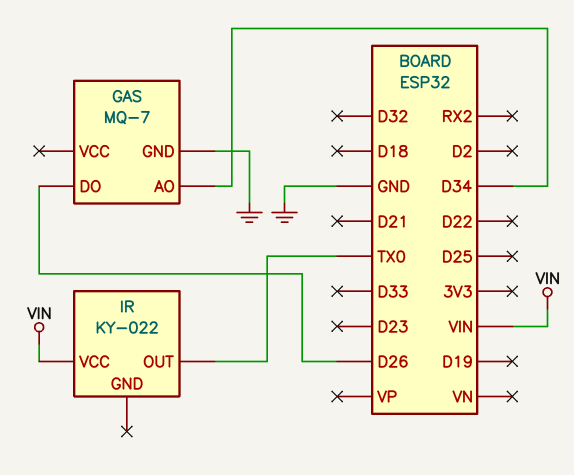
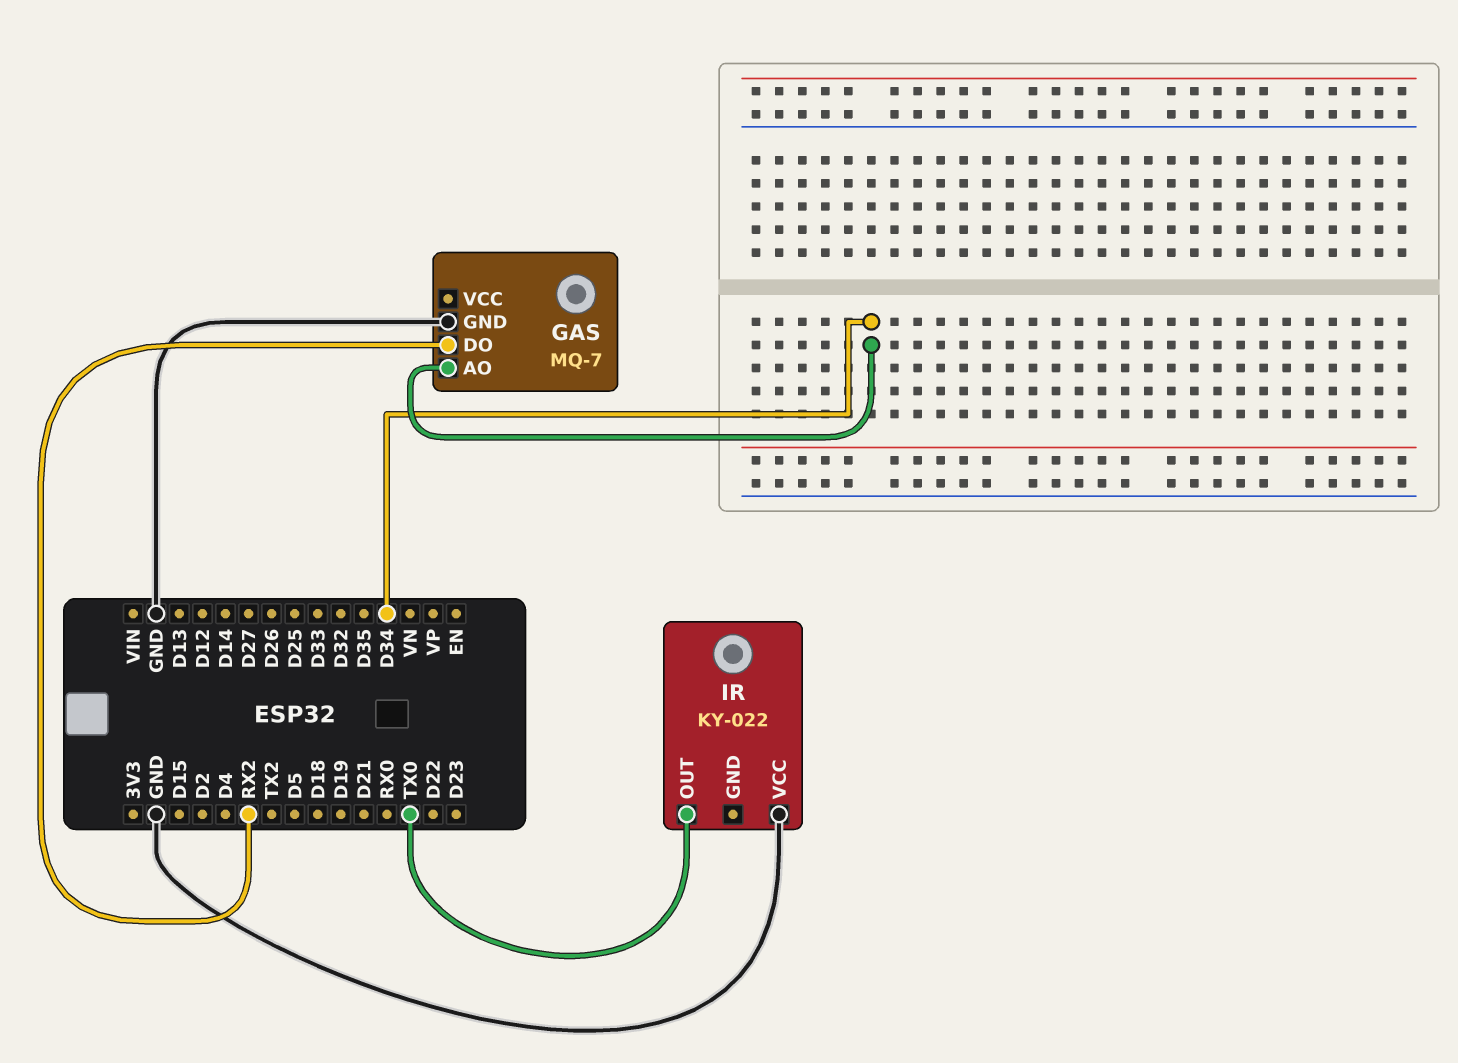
GAS pin DO: D26 -> RX2
IR pin VCC: VIN -> GND

